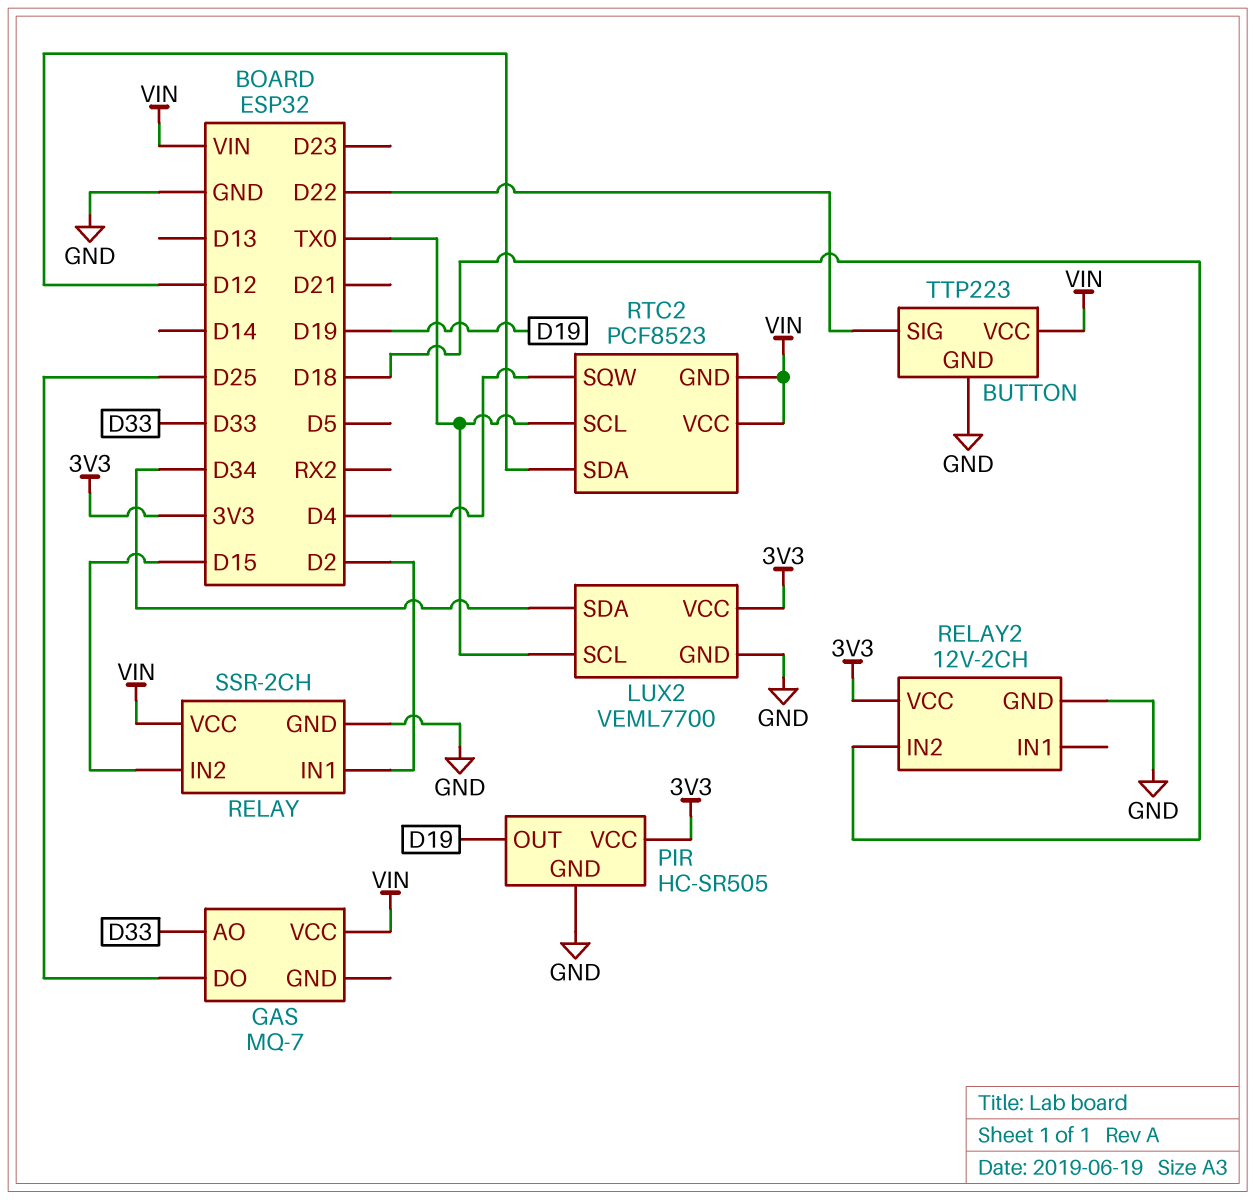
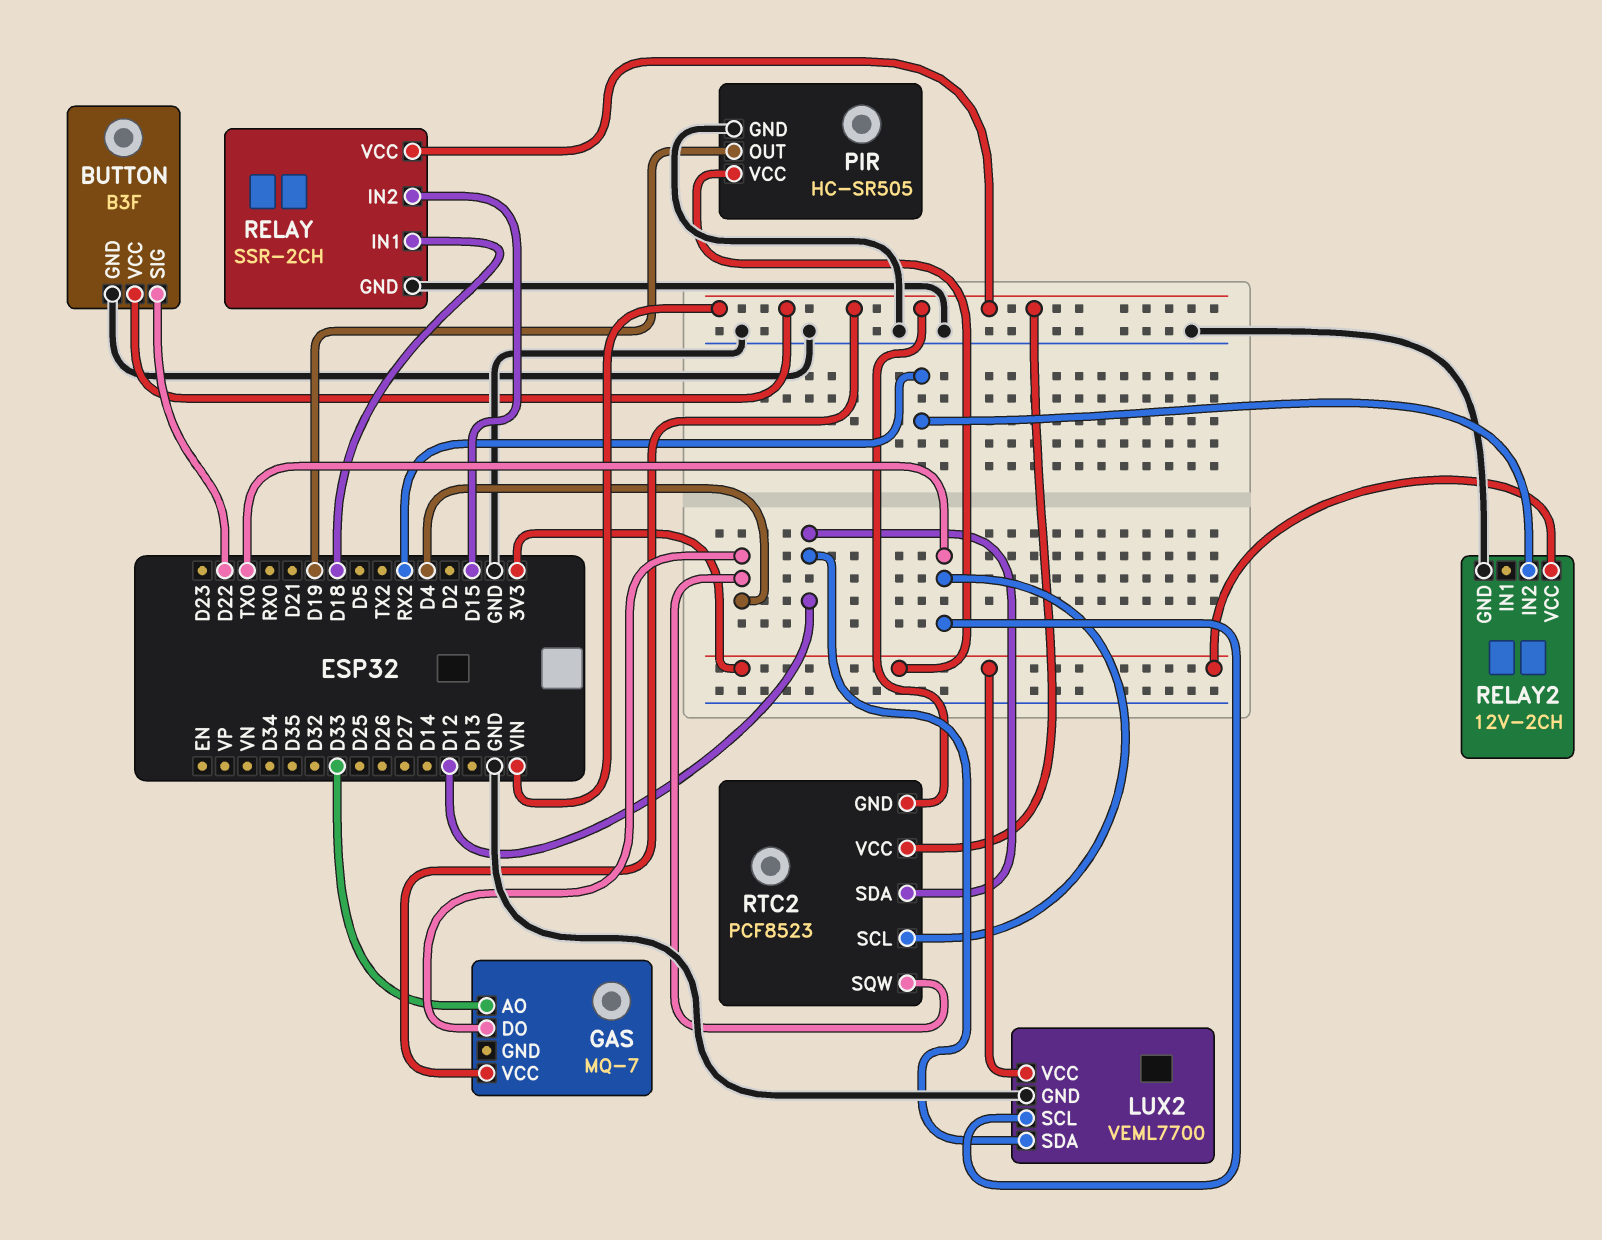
BUTTON: TTP223 -> B3F
GAS pin DO: D25 -> D4
LUX2 pin SDA: D34 -> D12
RELAY pin IN1: D2 -> D18
RELAY2 pin IN2: D18 -> RX2

